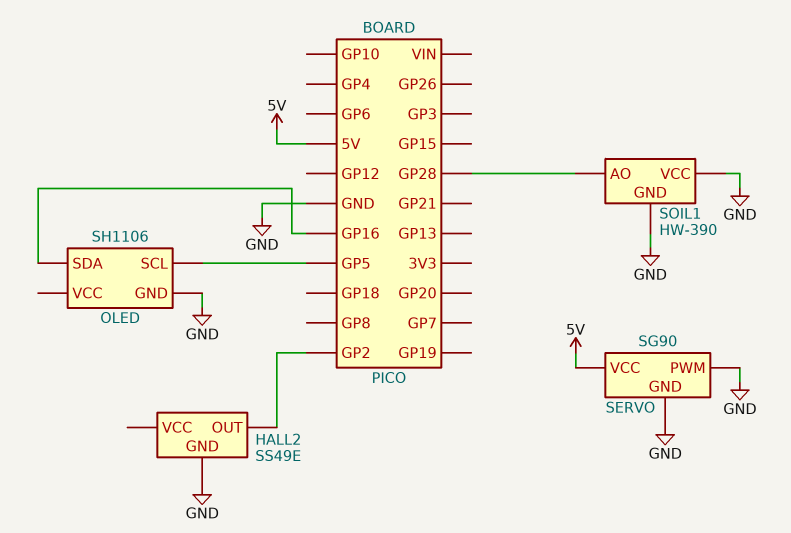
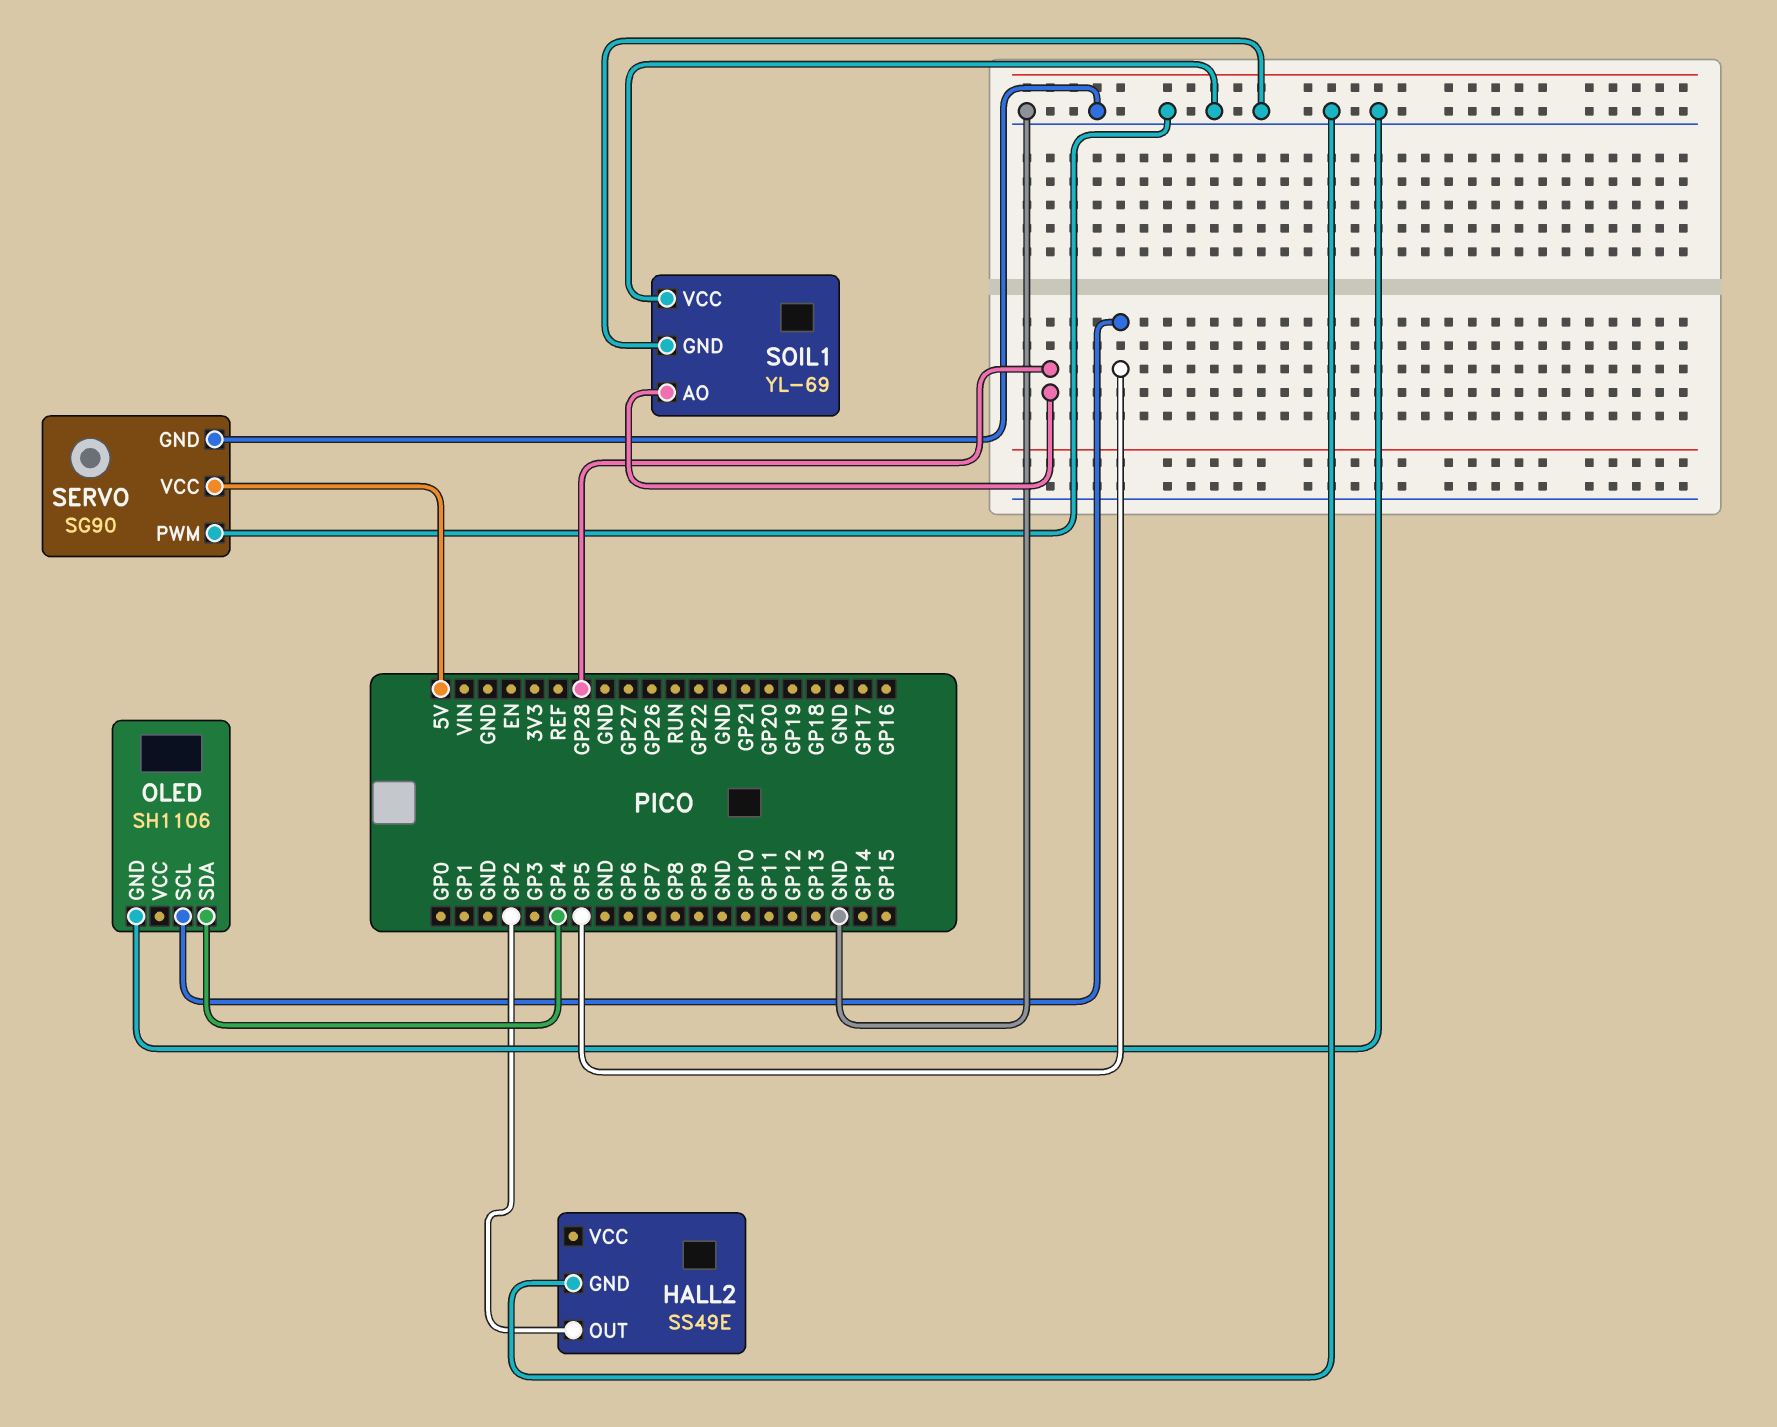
OLED pin SDA: GP16 -> GP4
SOIL1: HW-390 -> YL-69

